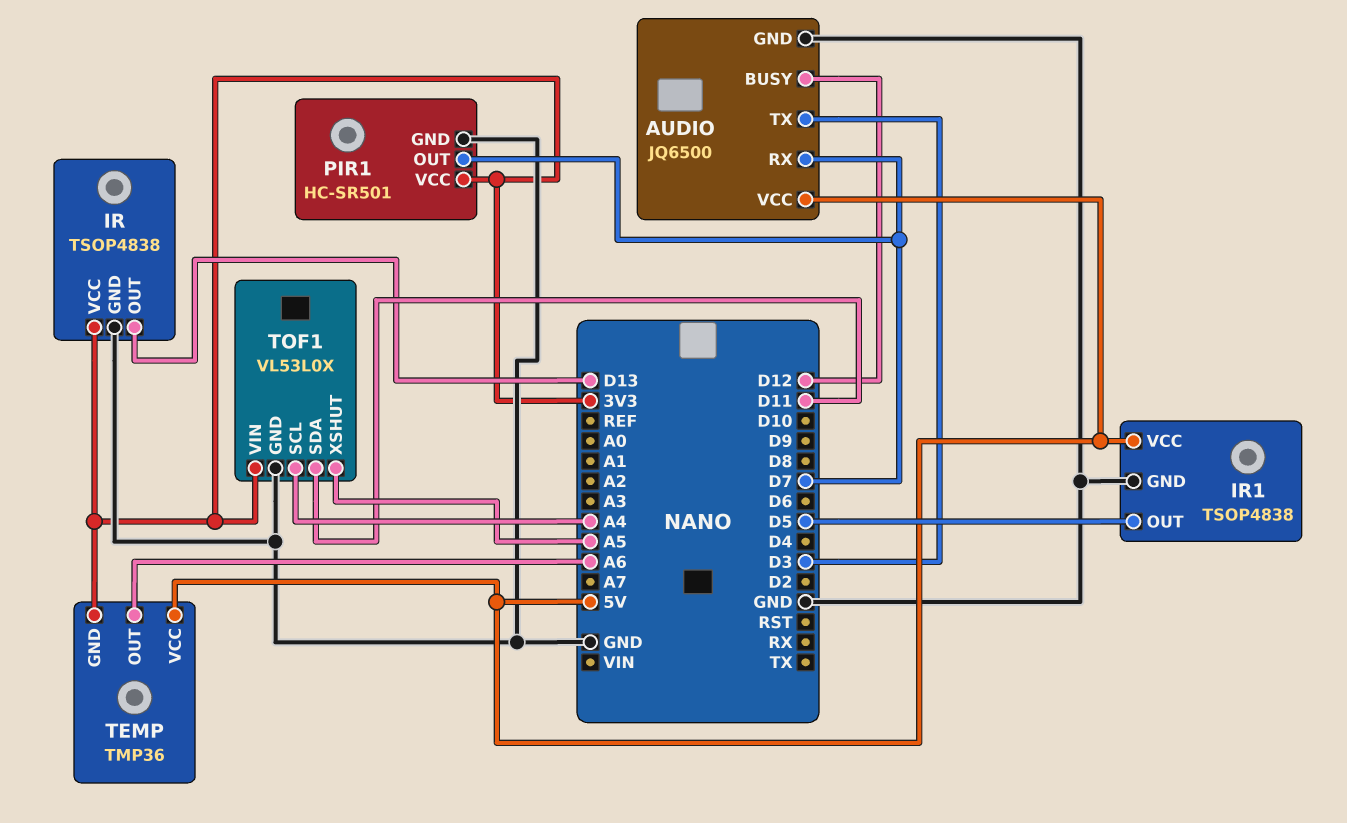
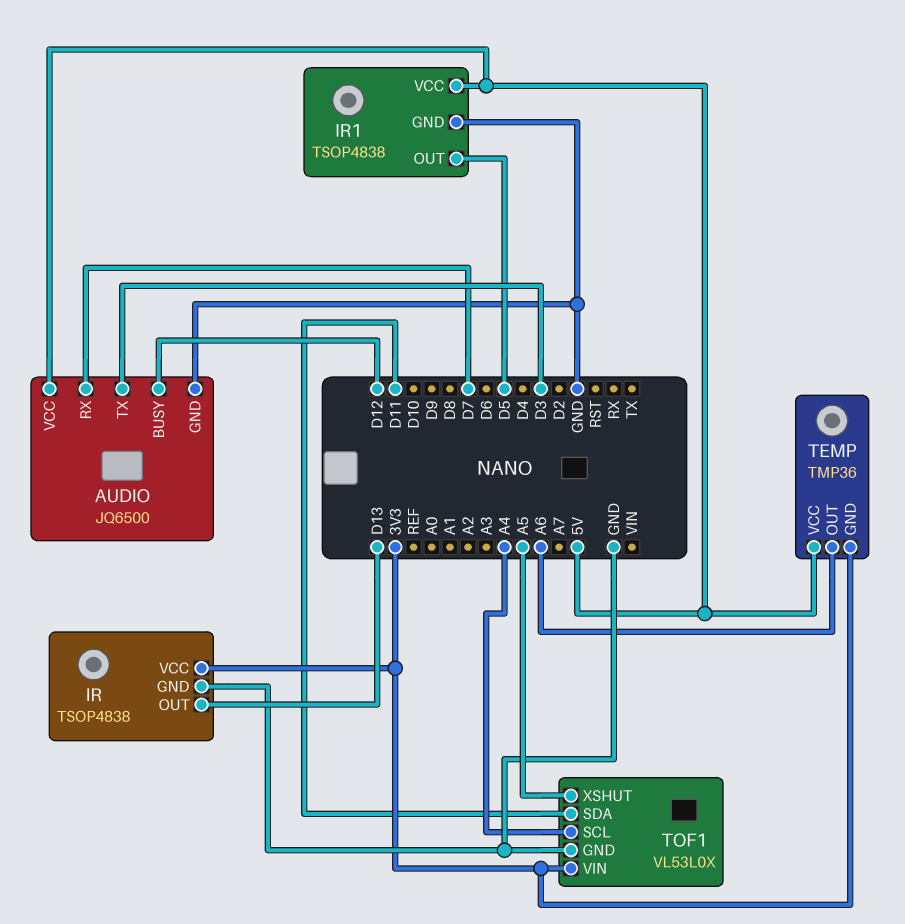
PIR1: HC-SR501 -> none
PIR1 pin GND: GND -> none
PIR1 pin OUT: D7 -> none
PIR1 pin VCC: 3V3 -> none

